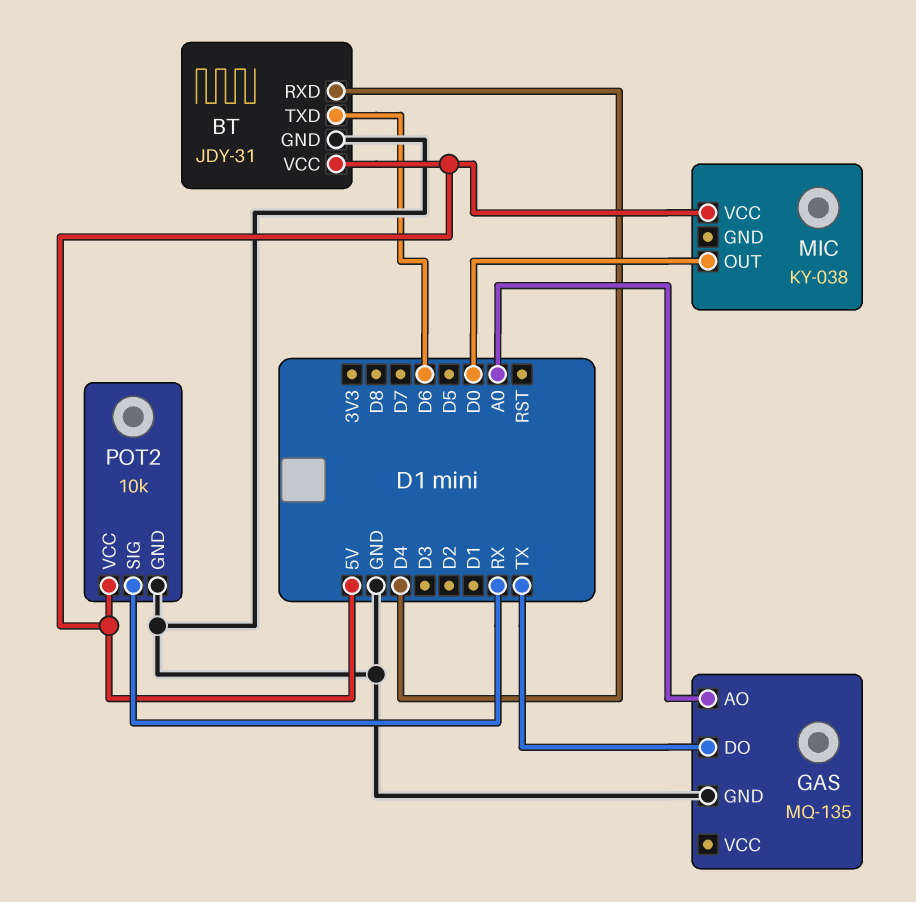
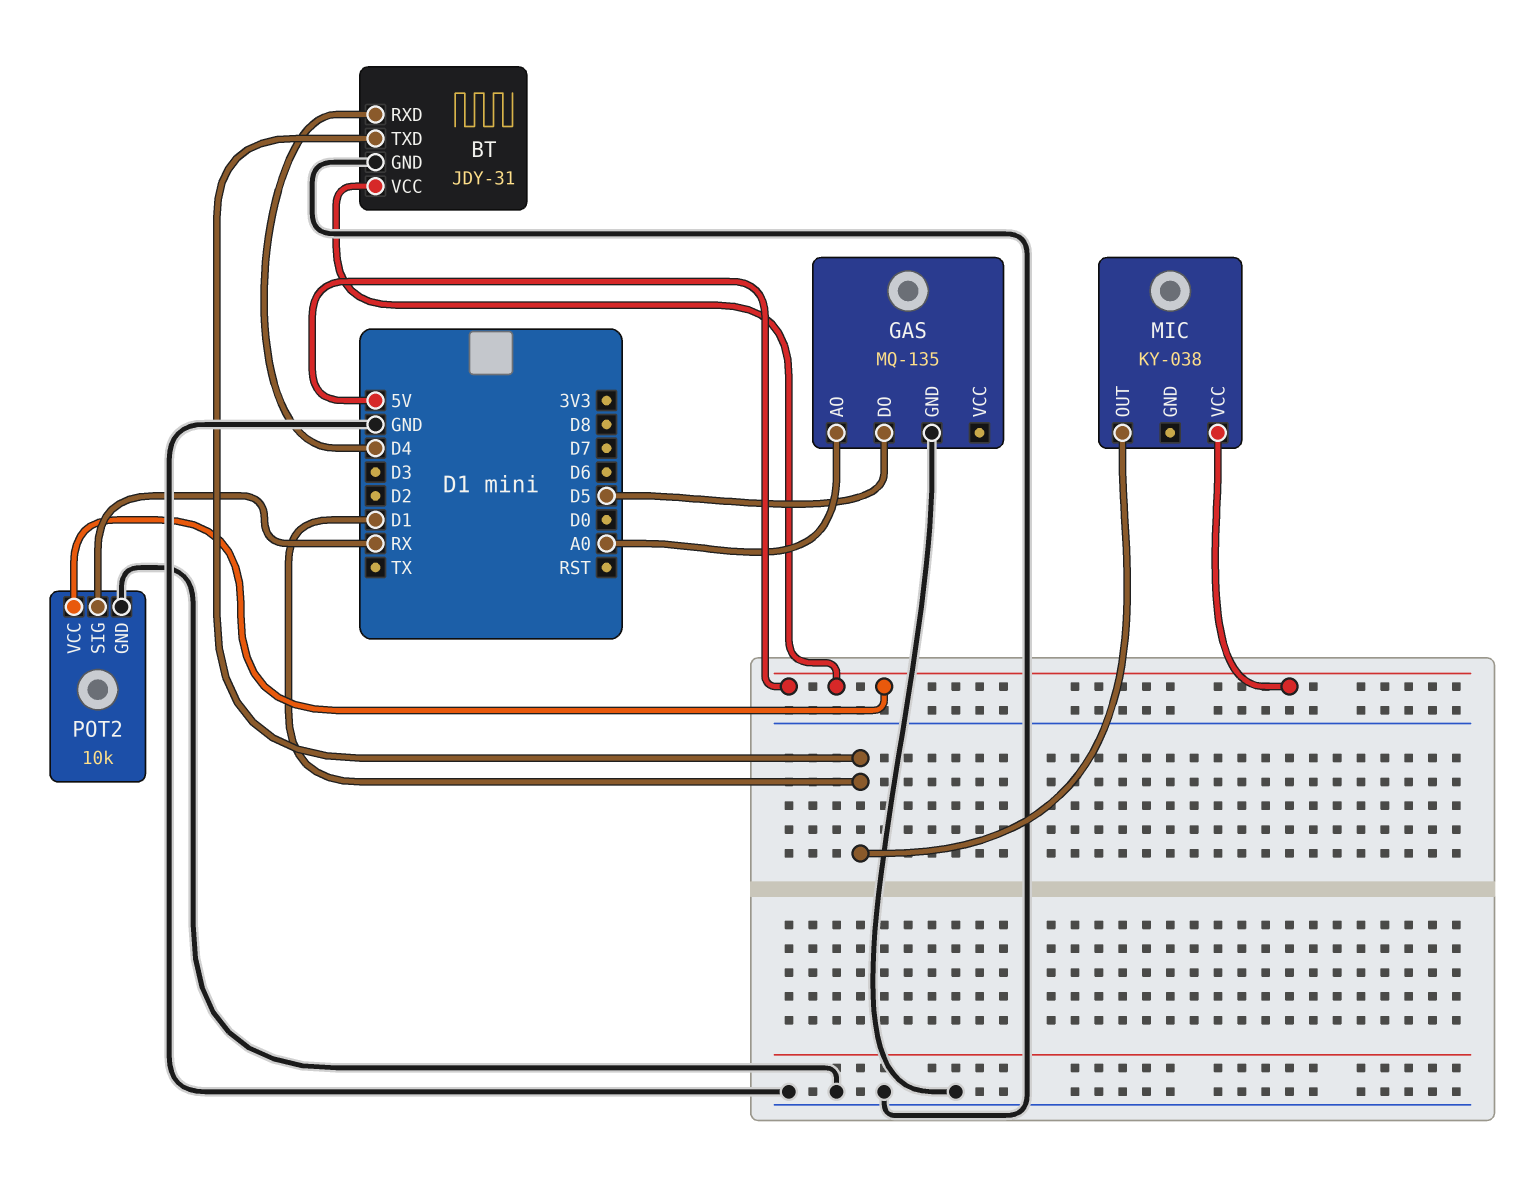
BT pin TXD: D6 -> D1
GAS pin DO: TX -> D5
MIC pin OUT: D0 -> D1

